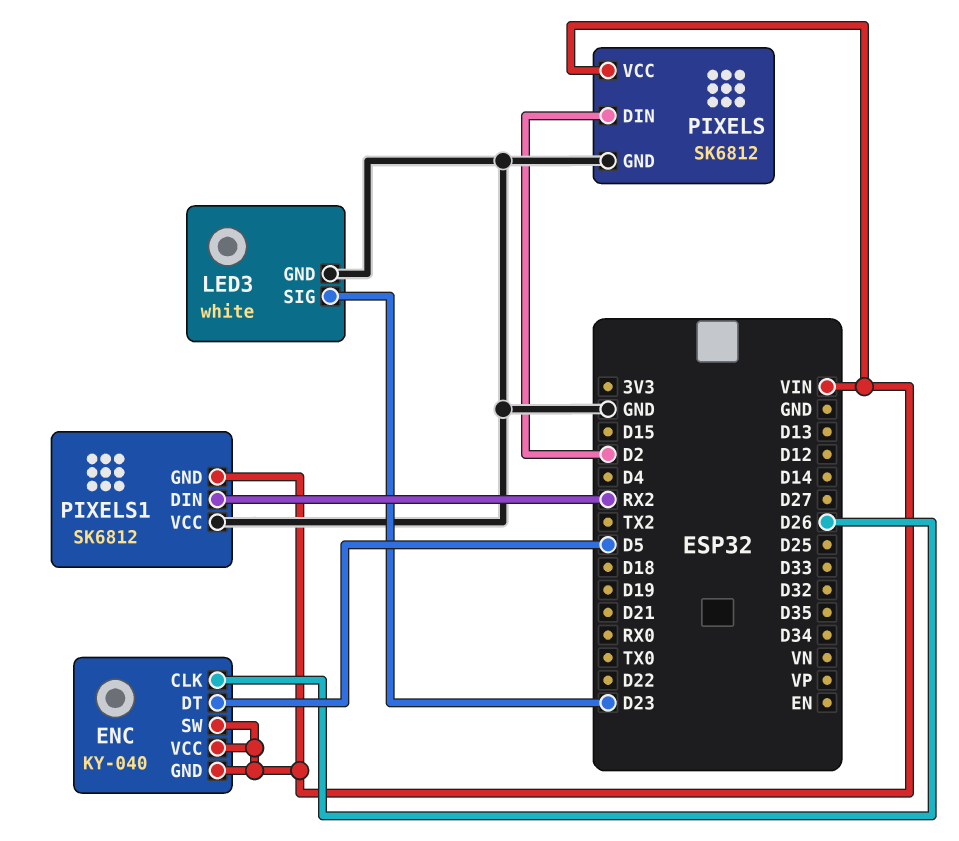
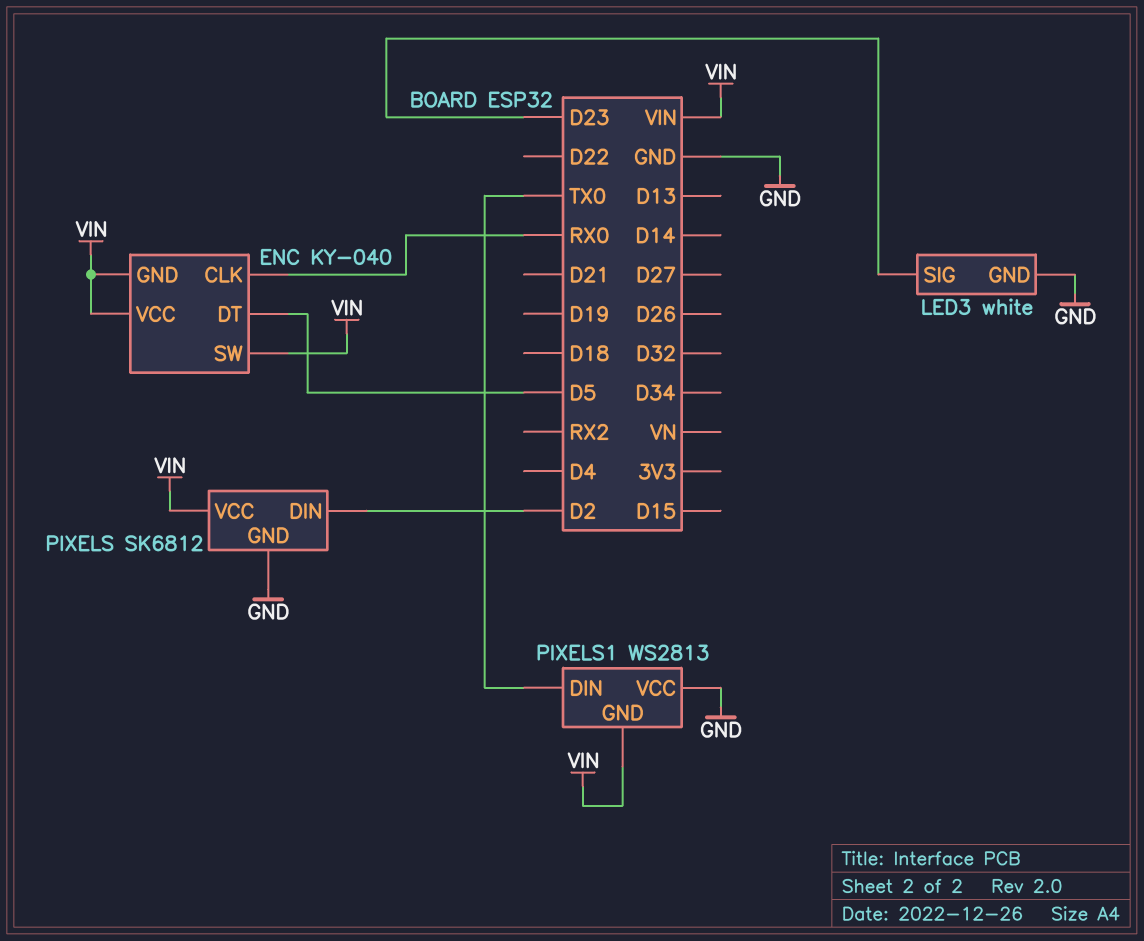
ENC pin CLK: D26 -> RX0
PIXELS1: SK6812 -> WS2813
PIXELS1 pin DIN: RX2 -> TX0

